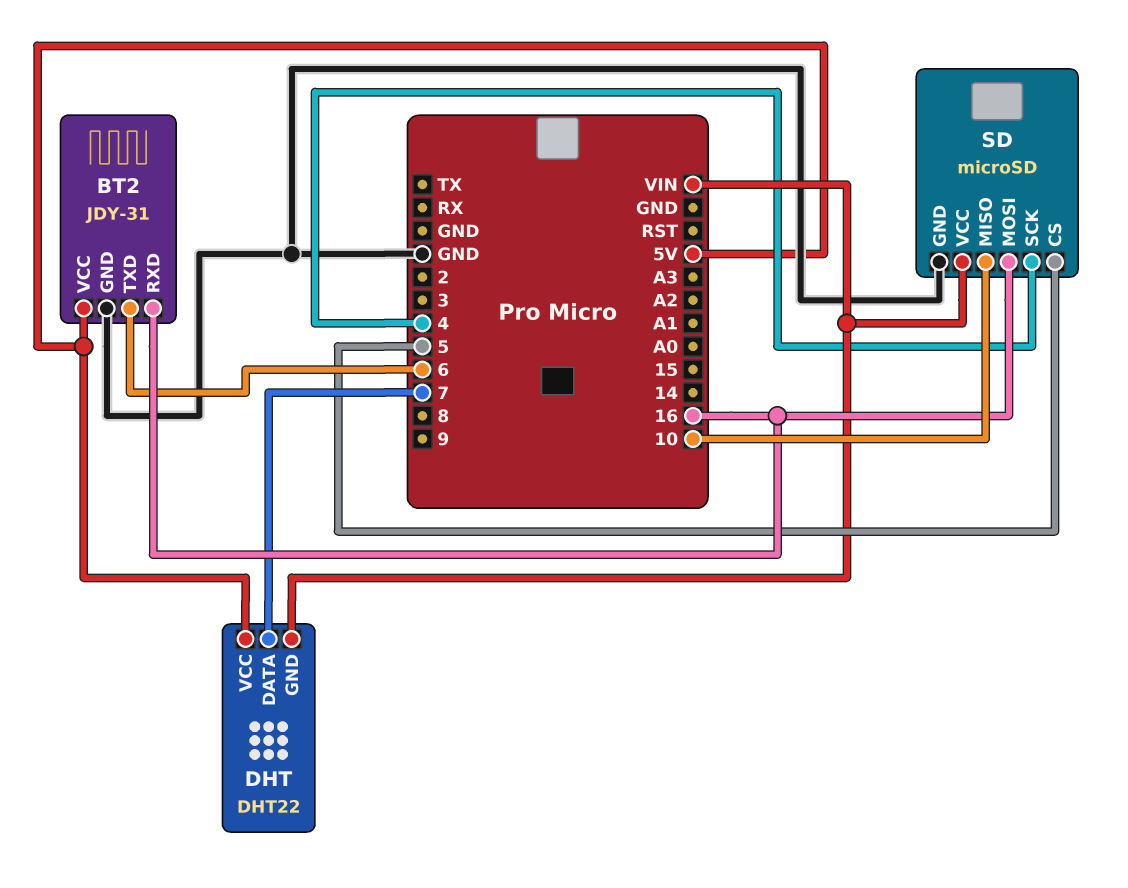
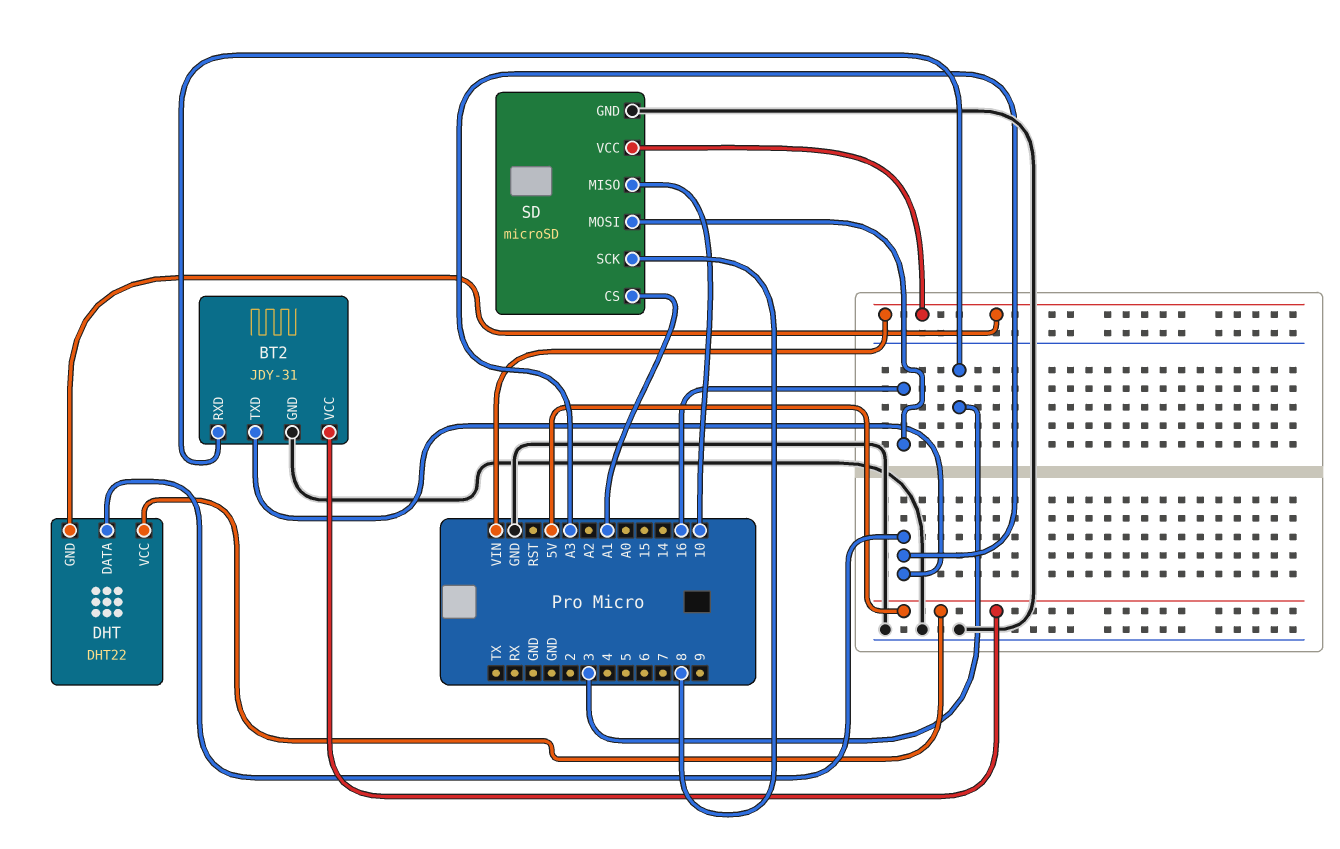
BT2 pin RXD: 16 -> 3
BT2 pin TXD: 6 -> A3
DHT pin DATA: 7 -> A3
SD pin CS: 5 -> A1
SD pin SCK: 4 -> 8

